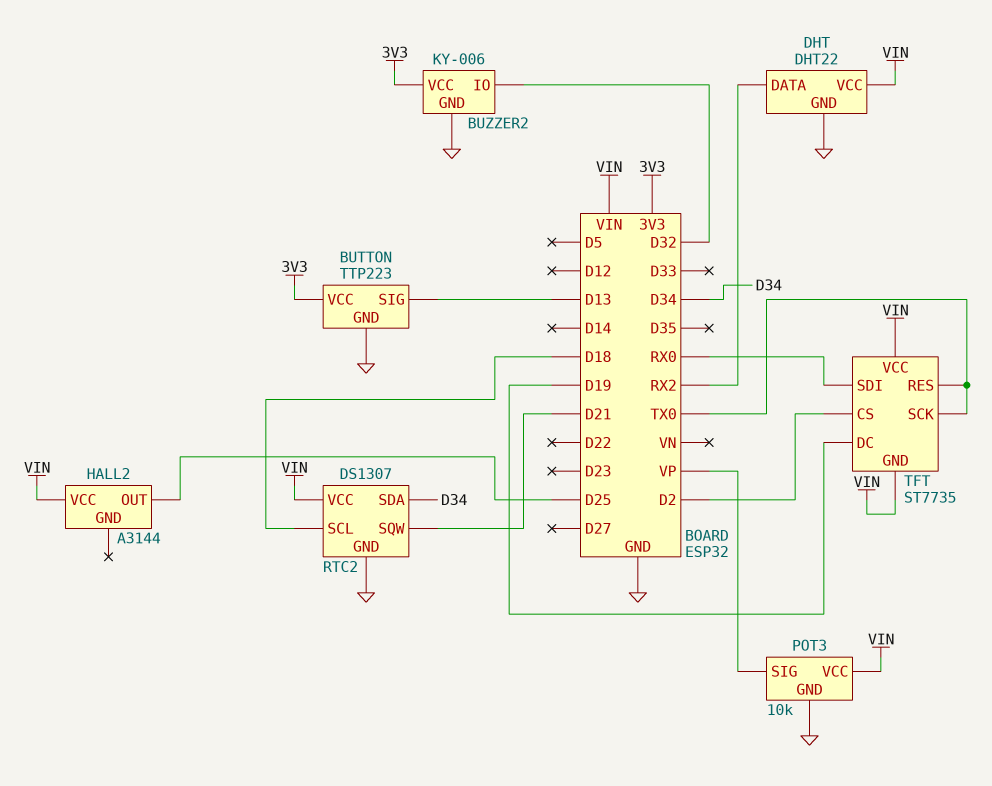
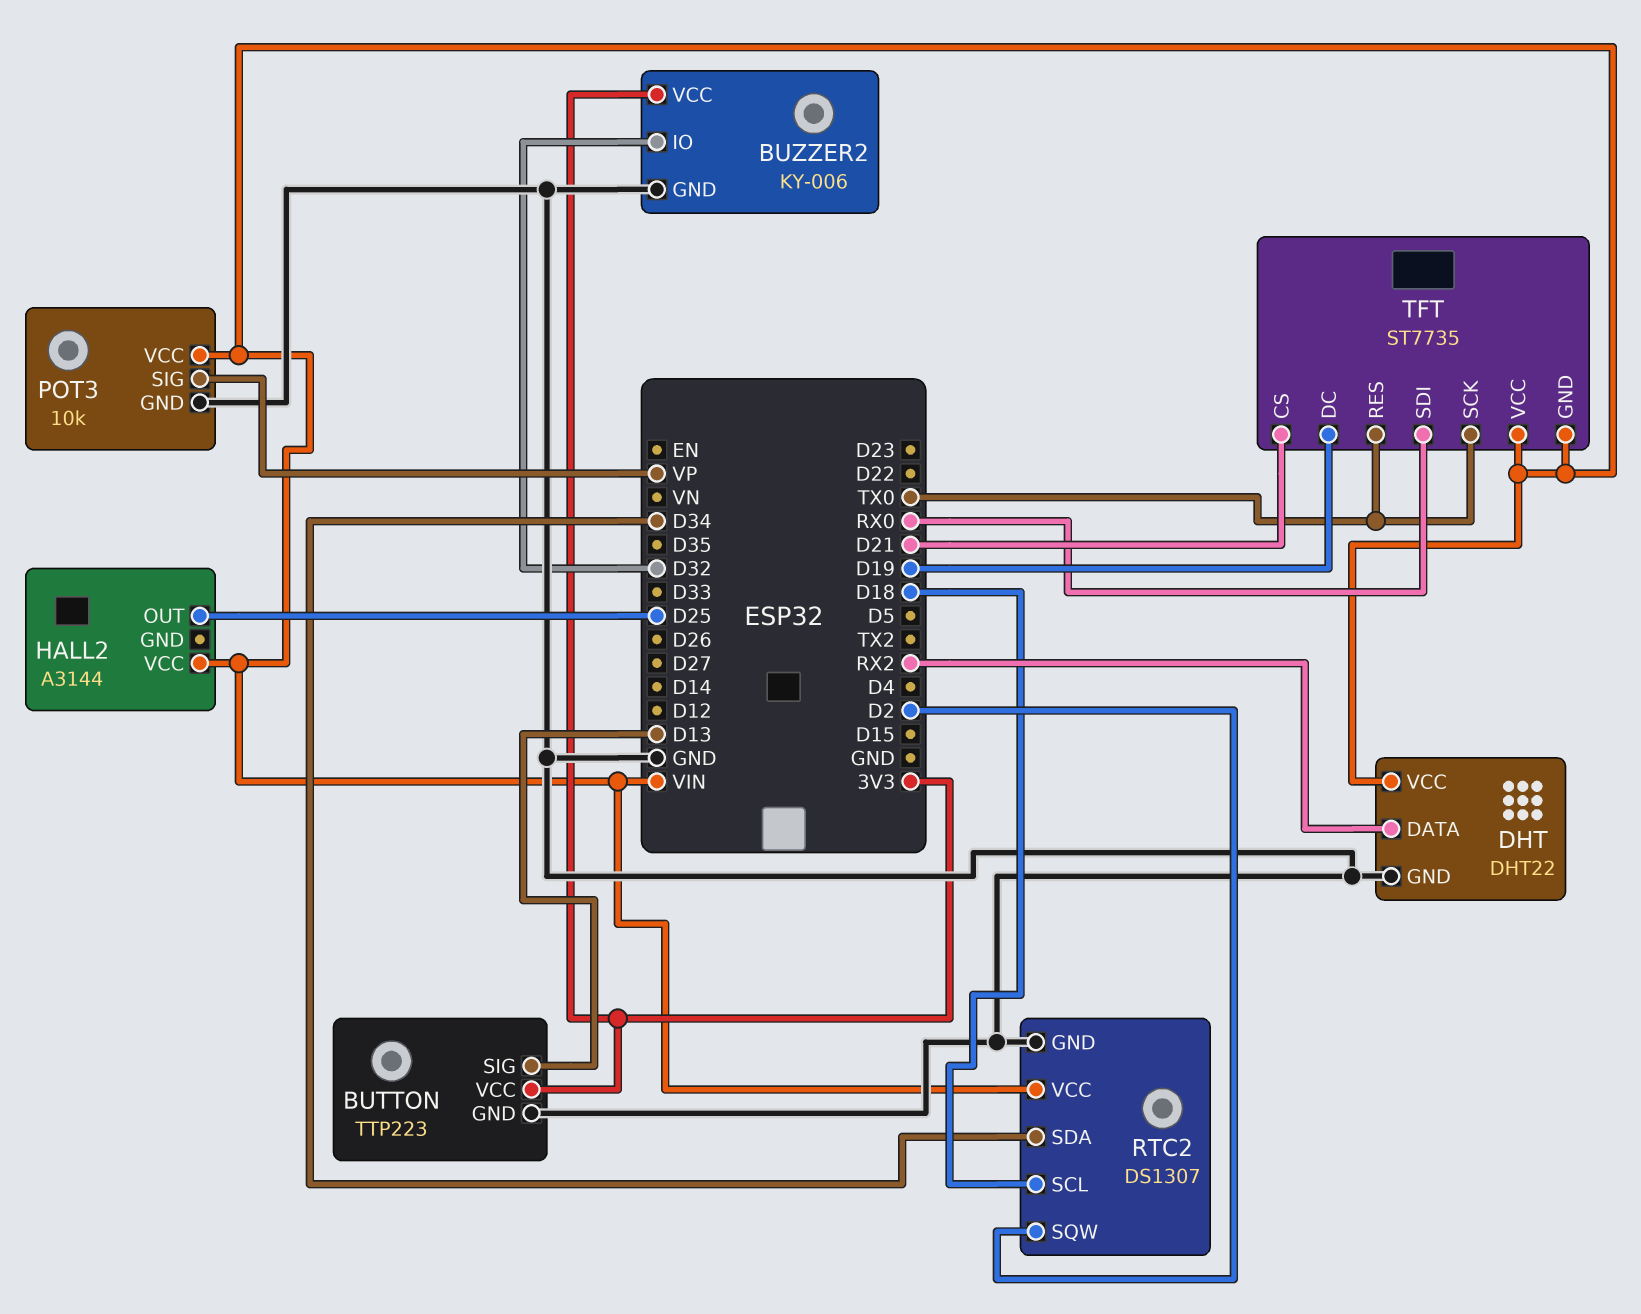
RTC2 pin SQW: D21 -> D2
TFT pin CS: D2 -> D21

